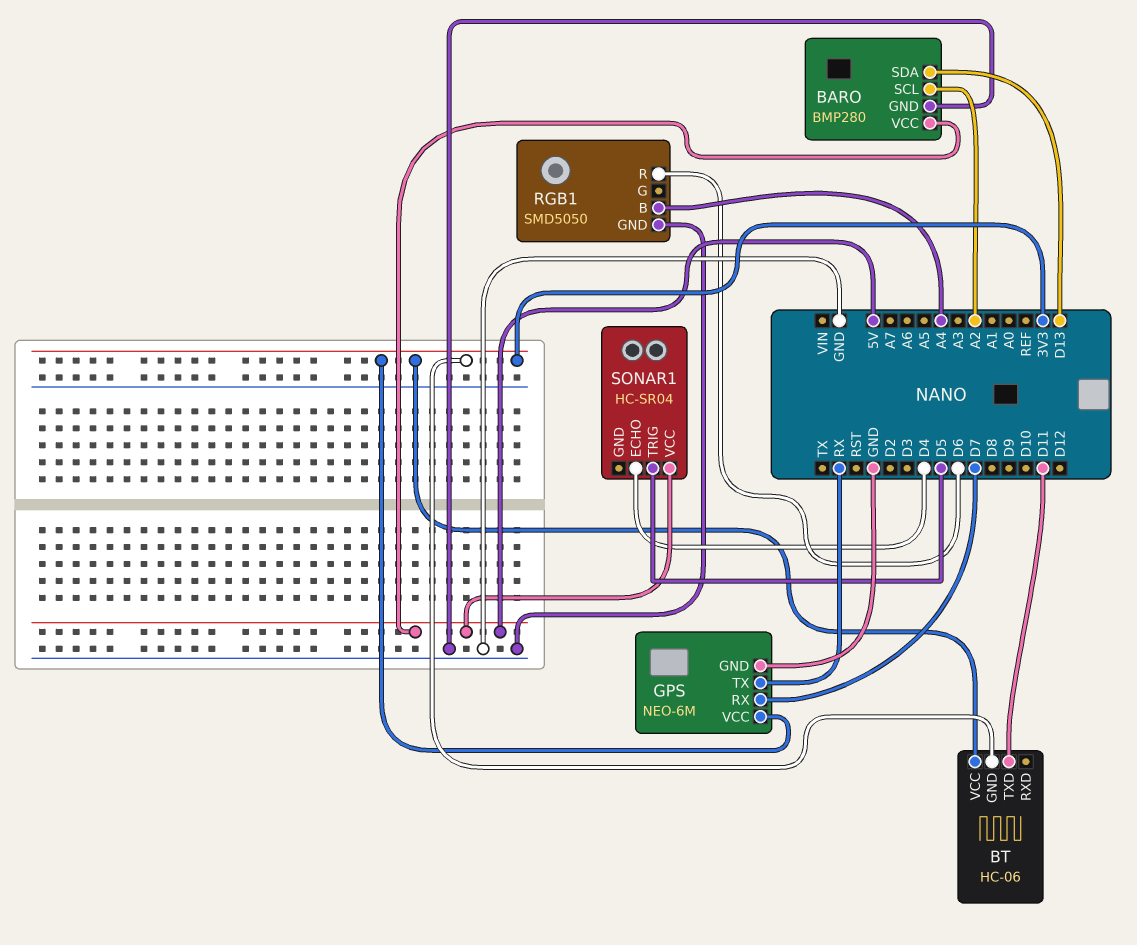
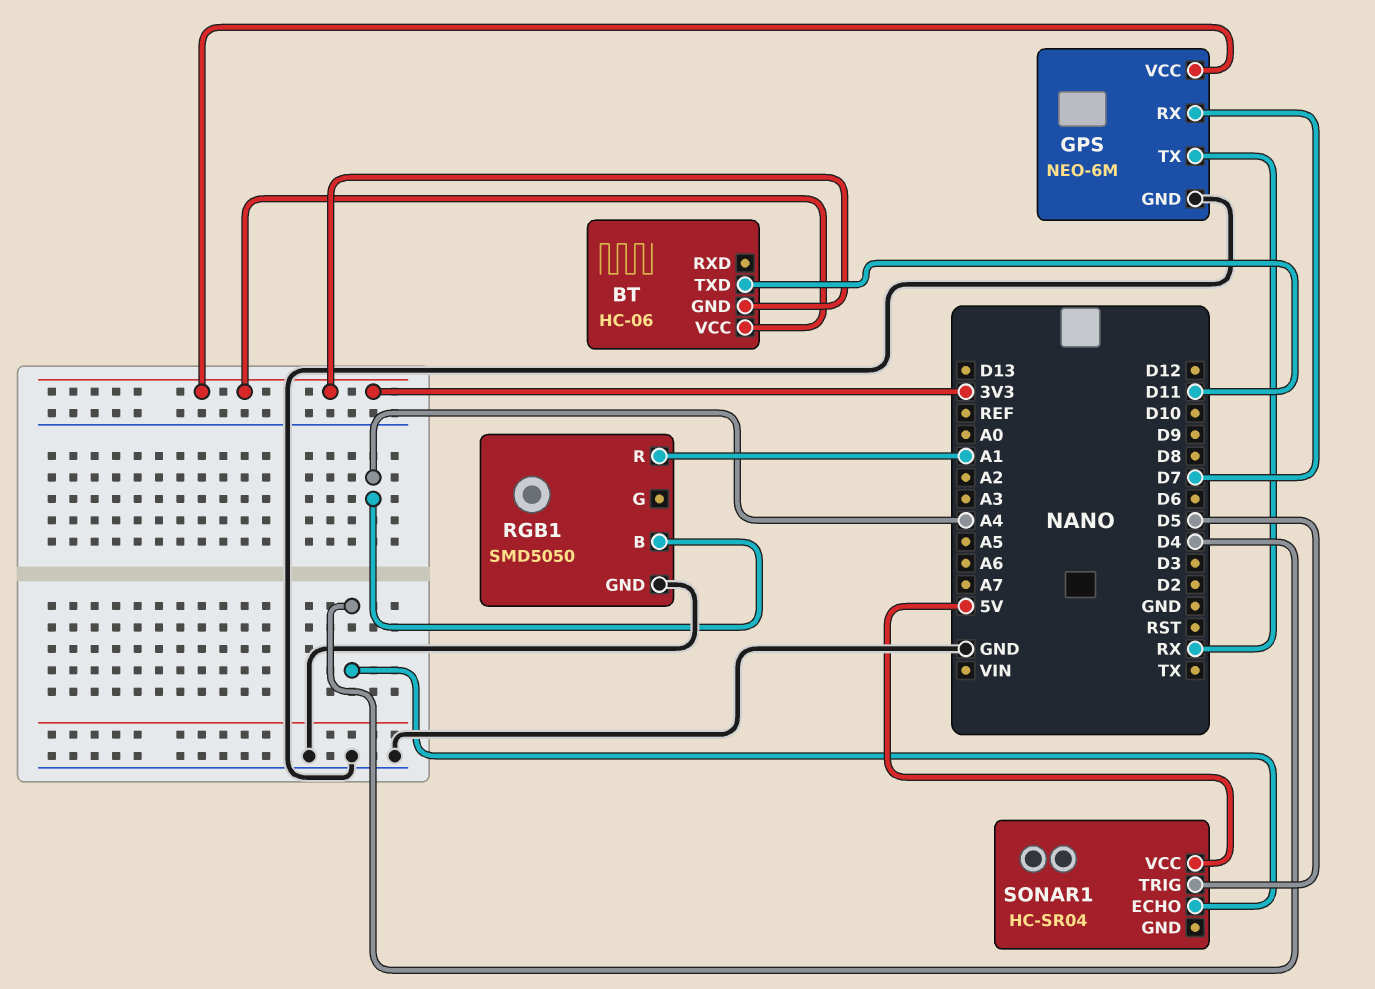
BARO: BMP280 -> none
BARO pin GND: GND -> none
BARO pin SCL: A2 -> none
BARO pin SDA: D13 -> none
BARO pin VCC: 5V -> none
RGB1 pin R: D6 -> A1

